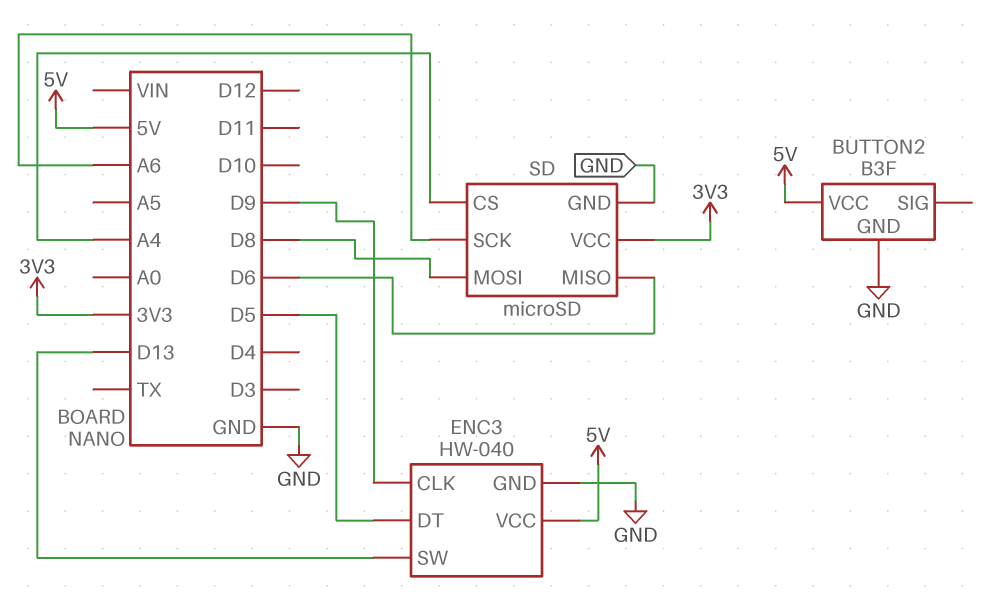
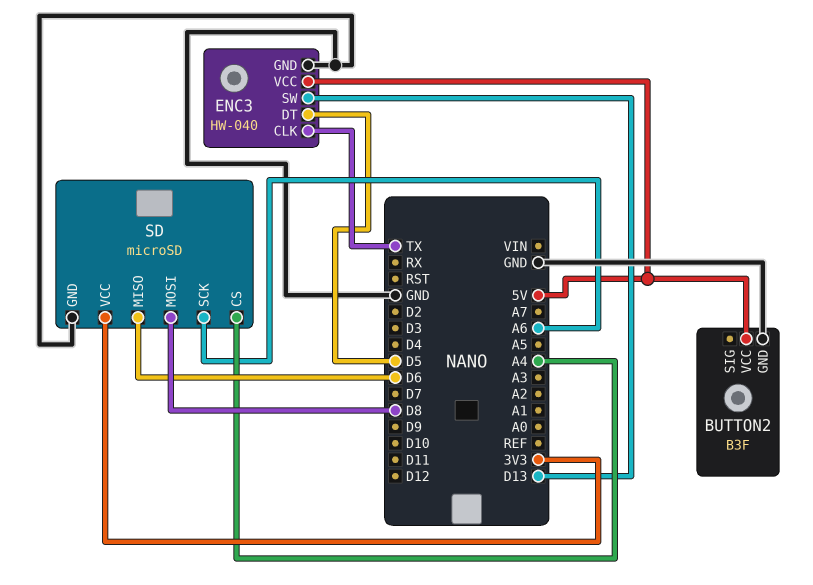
ENC3 pin CLK: D9 -> TX

